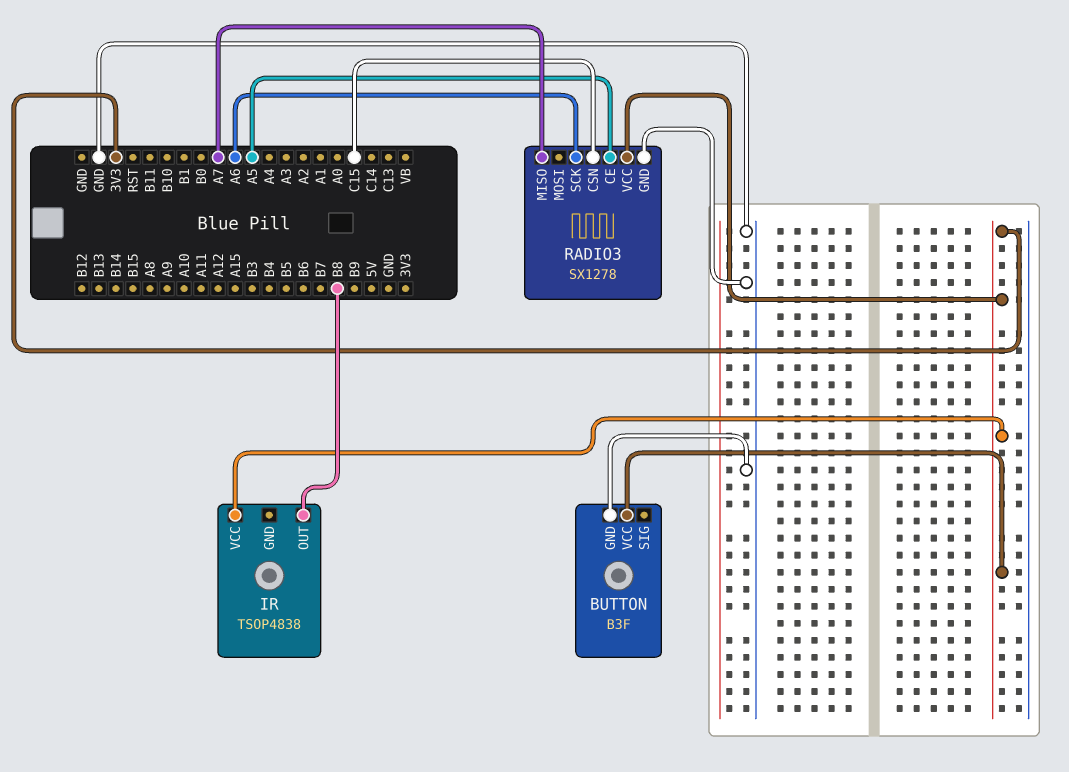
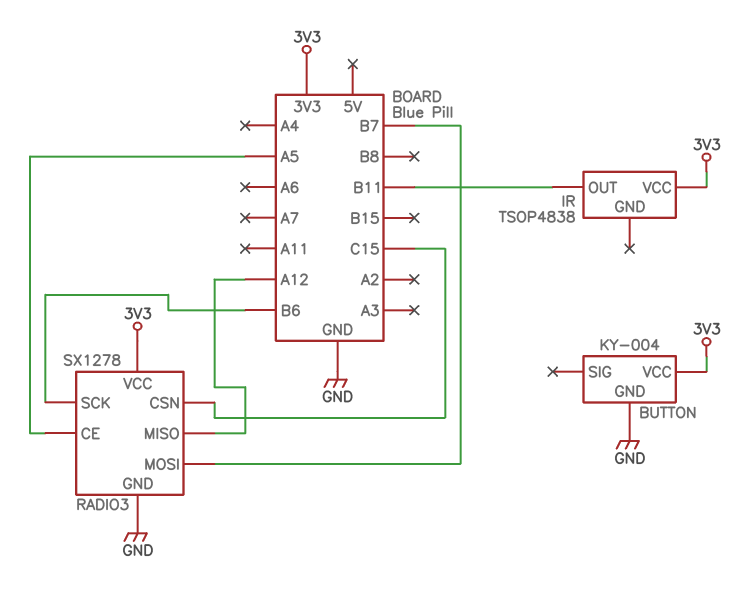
BUTTON: B3F -> KY-004
IR pin OUT: B8 -> B11
RADIO3 pin MISO: A7 -> A12
RADIO3 pin MOSI: none -> B7
RADIO3 pin SCK: A6 -> B6

